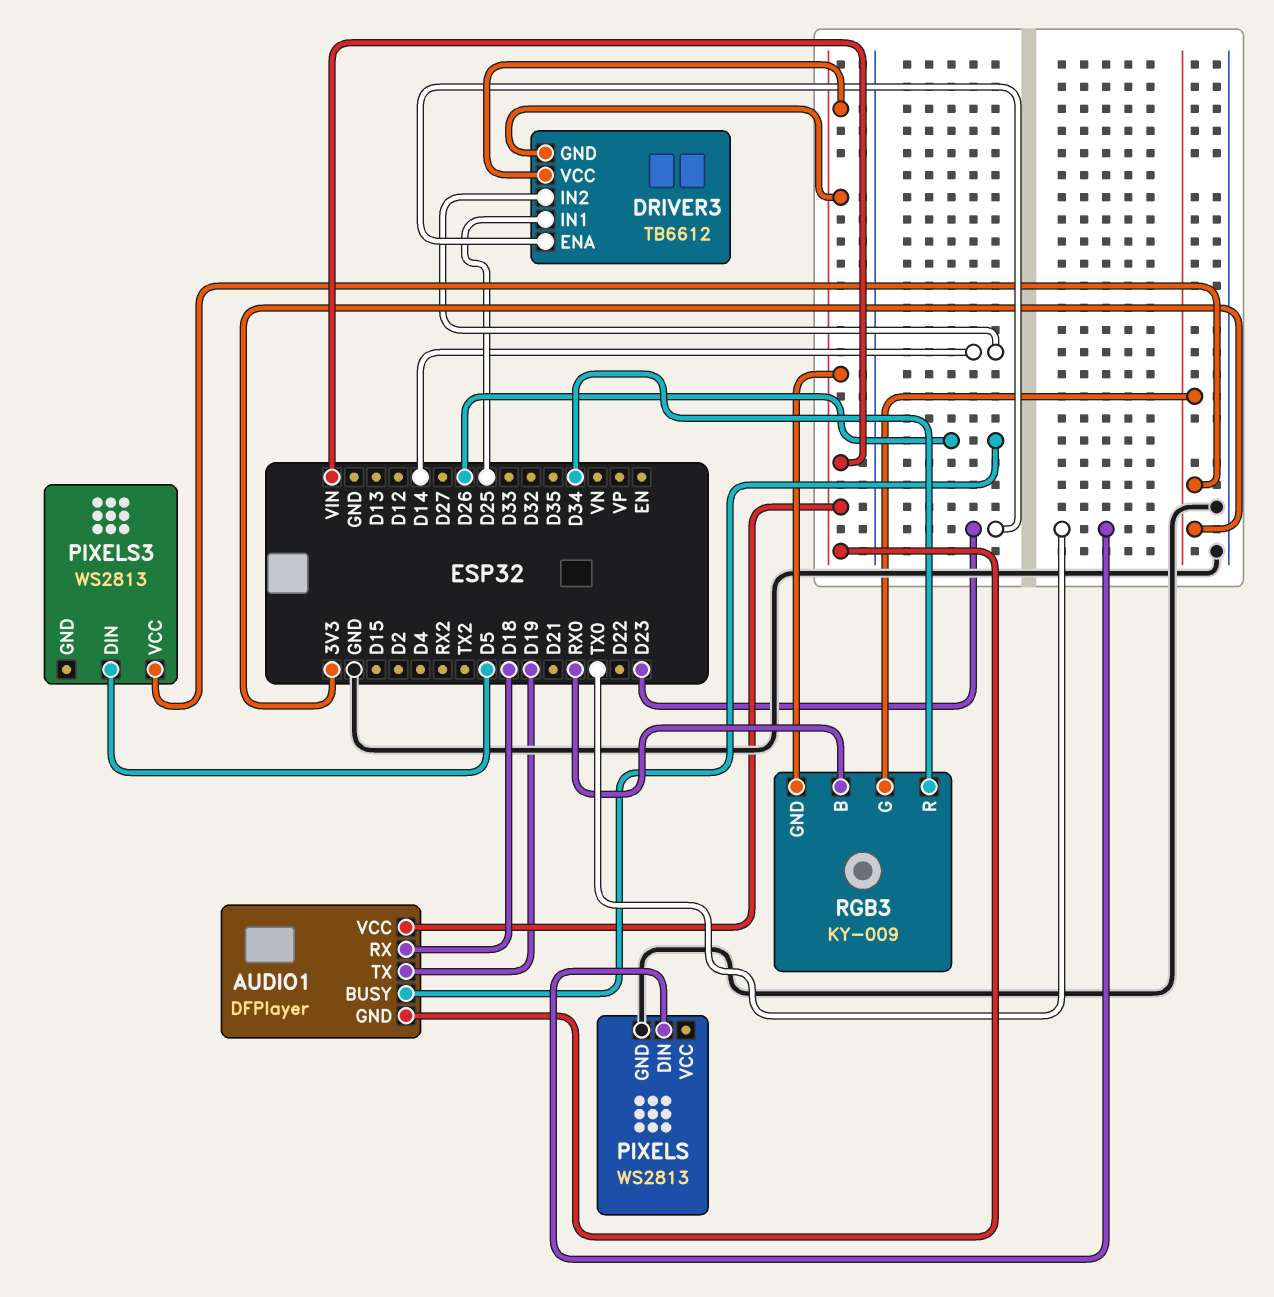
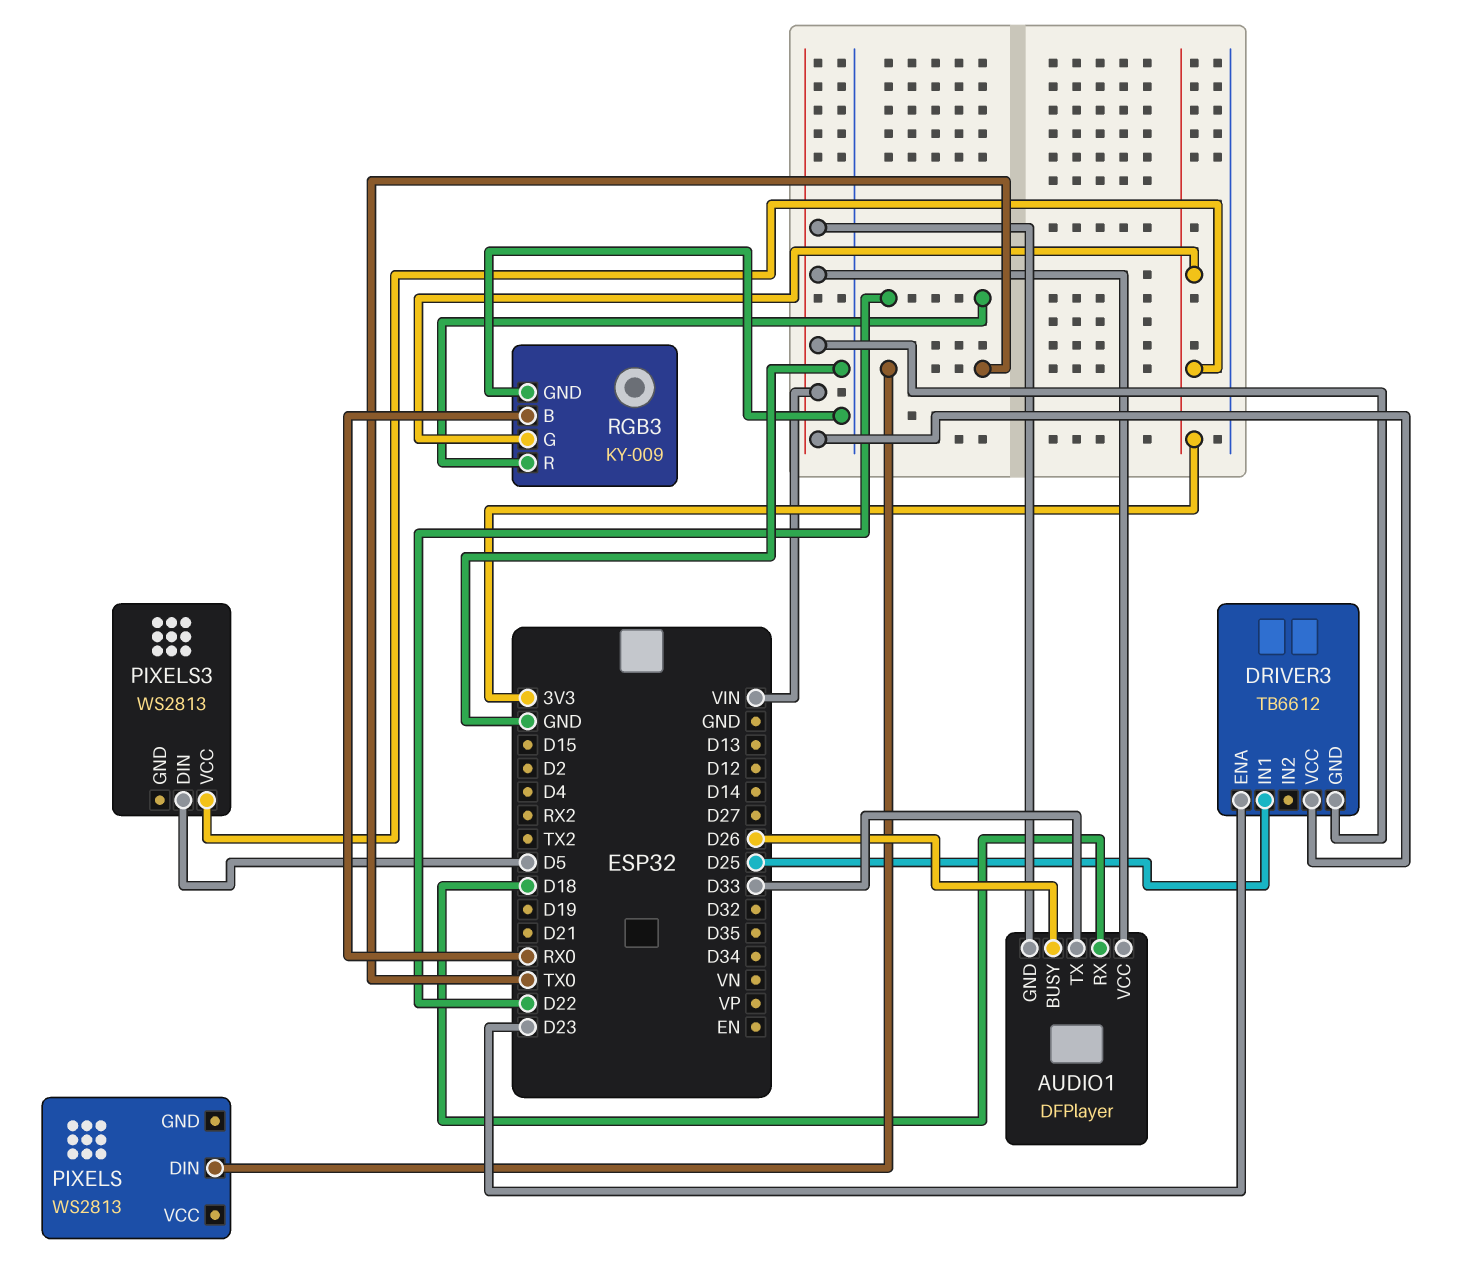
AUDIO1 pin TX: D19 -> D33
DRIVER3 pin IN2: D14 -> none
PIXELS pin GND: GND -> none
RGB3 pin GND: VIN -> GND
RGB3 pin R: D34 -> D22

